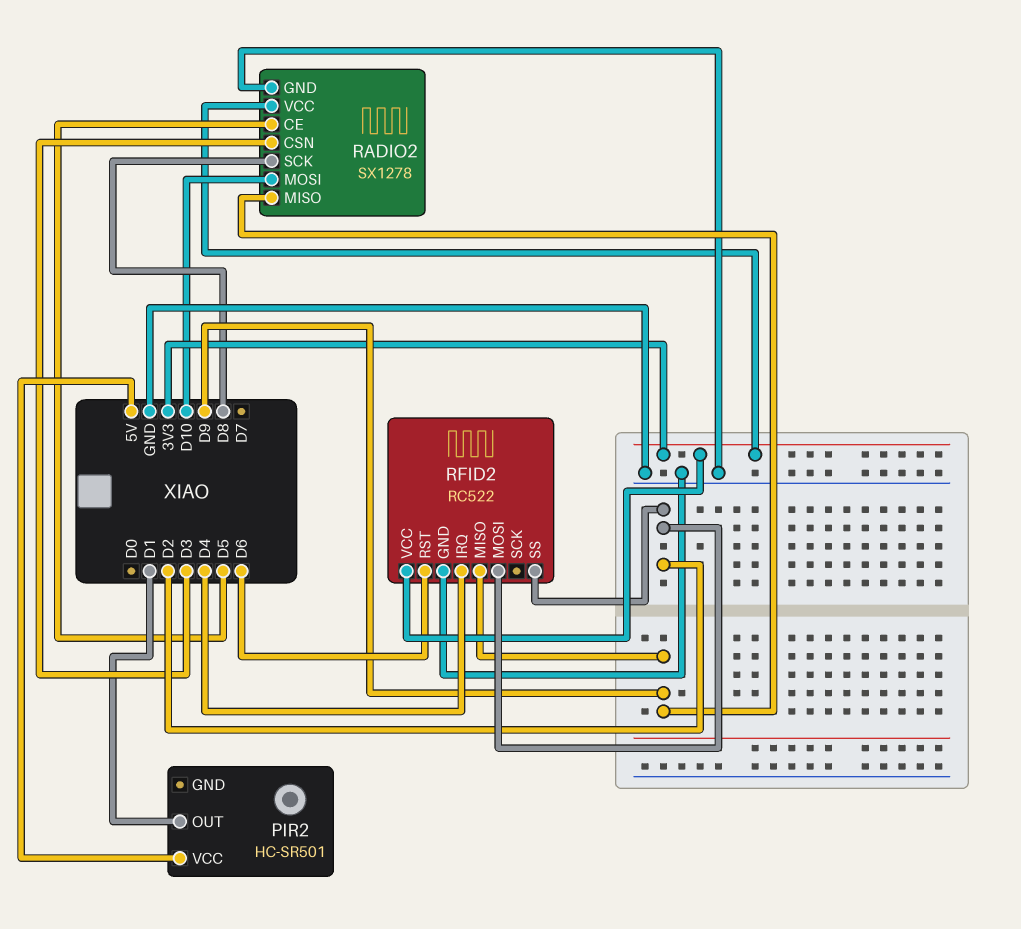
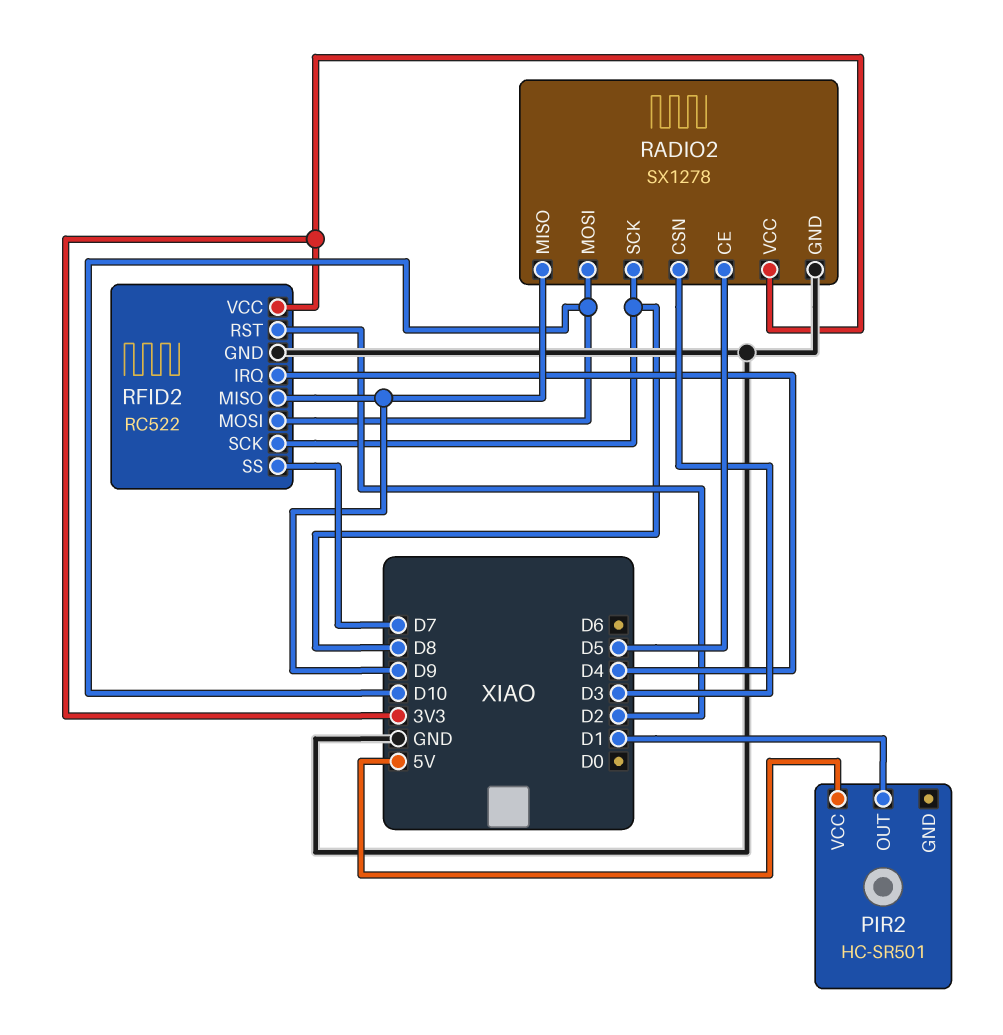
RFID2 pin MOSI: D2 -> D10
RFID2 pin RST: D6 -> D2
RFID2 pin SCK: none -> D8
RFID2 pin SS: D2 -> D7

